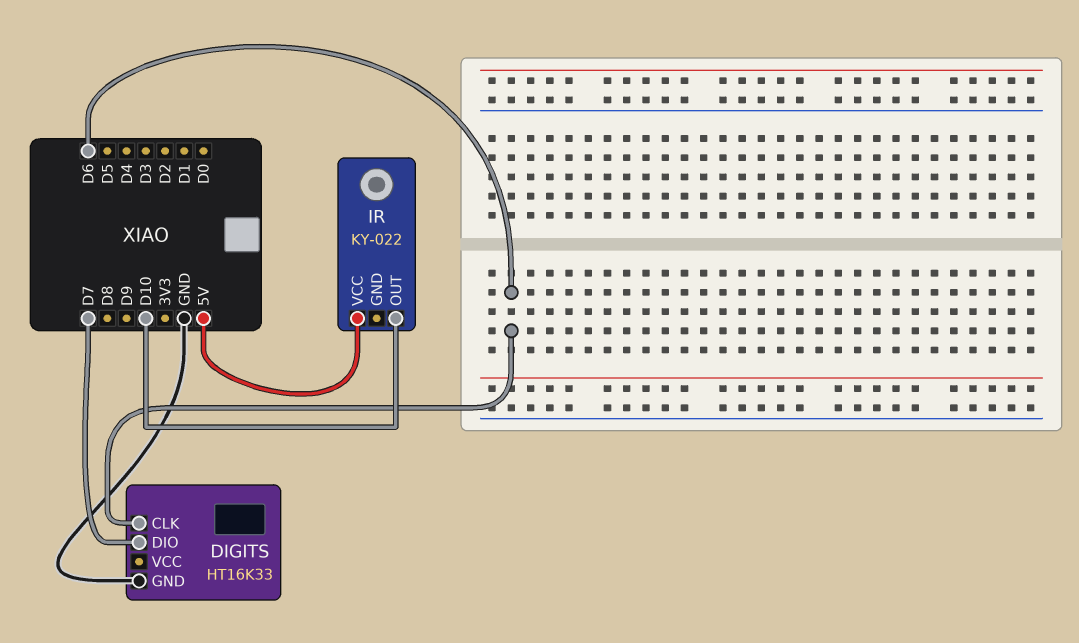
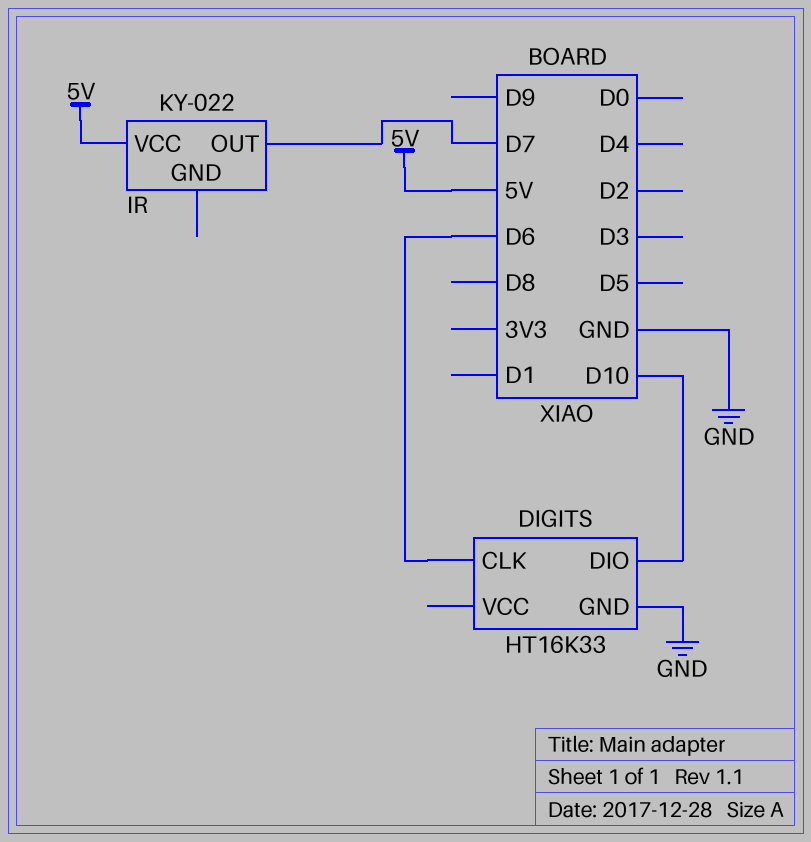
DIGITS pin DIO: D7 -> D10
IR pin OUT: D10 -> D7

